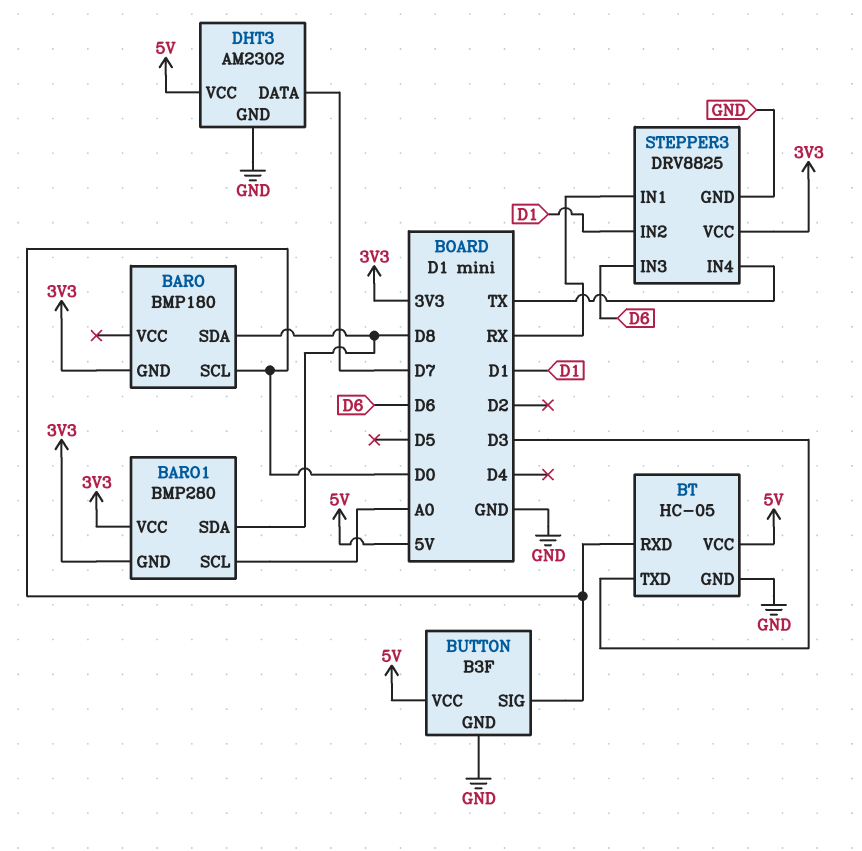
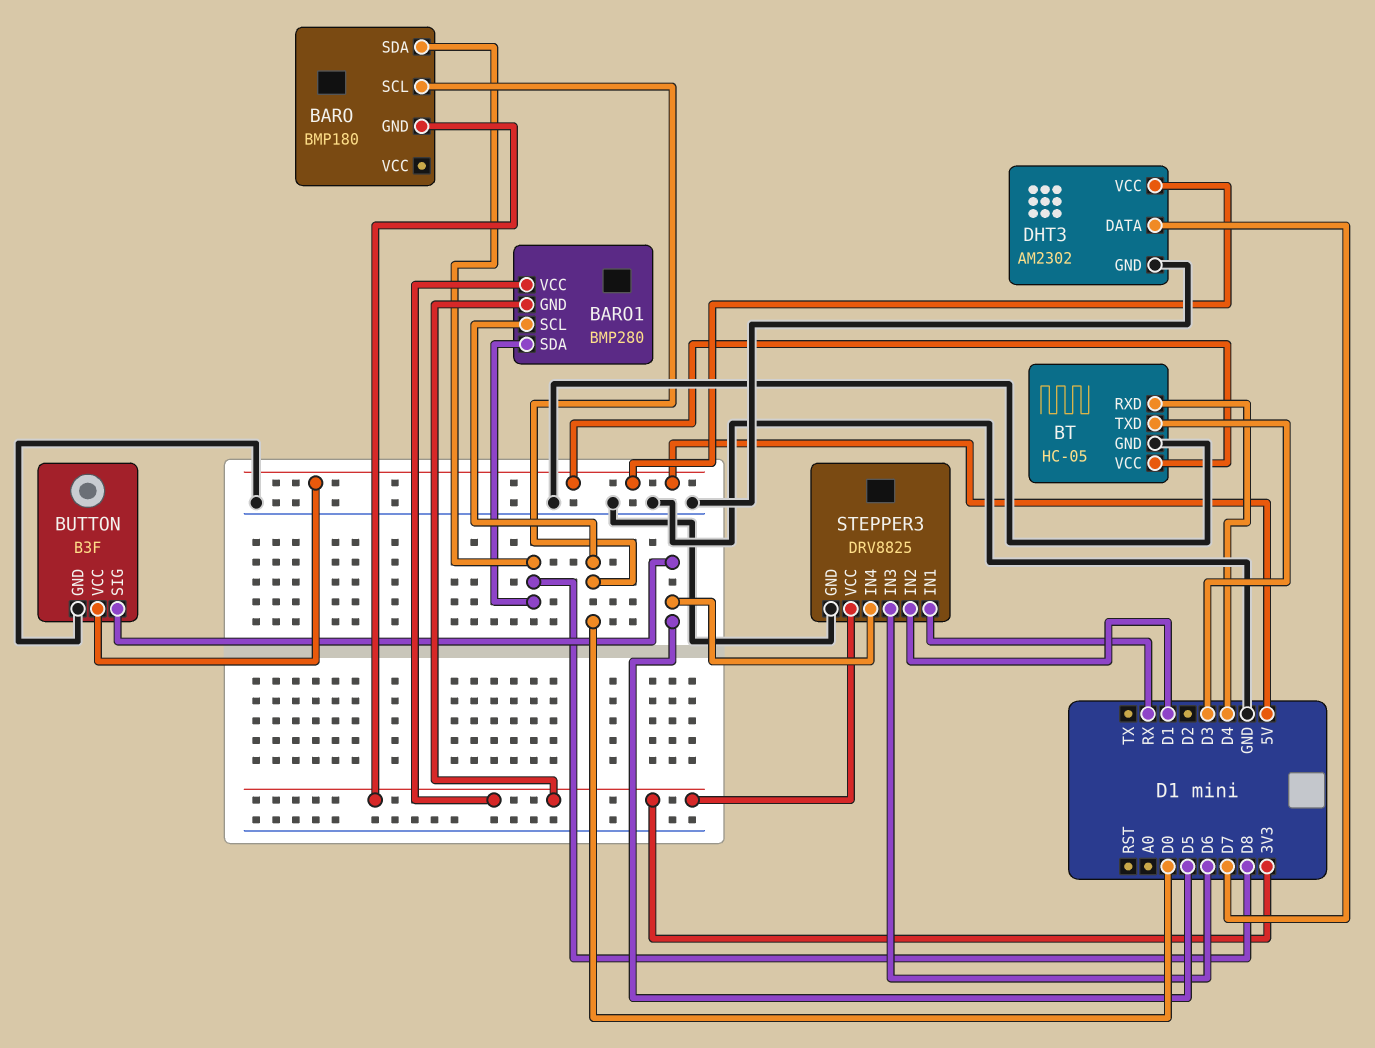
BARO1 pin SCL: A0 -> D0
BT pin RXD: D0 -> D4
BUTTON pin SIG: D0 -> D5
STEPPER3 pin IN4: TX -> D5

